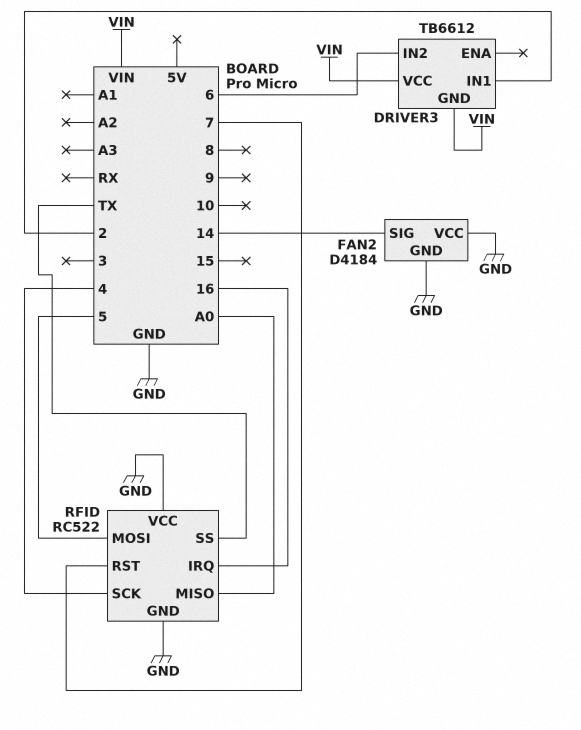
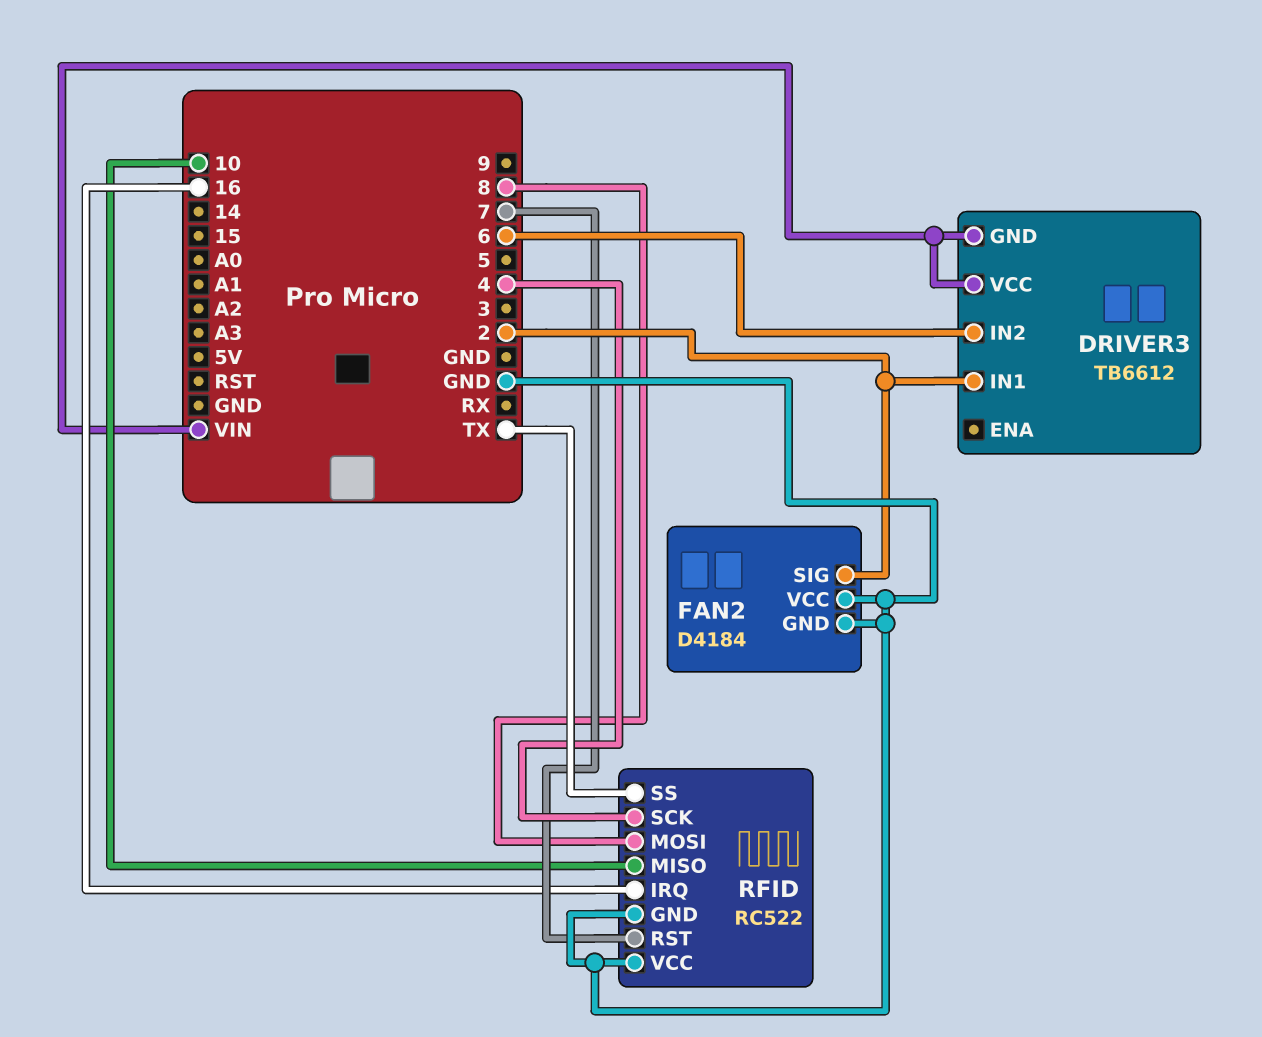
FAN2 pin SIG: 14 -> 2
RFID pin MISO: A0 -> 10
RFID pin MOSI: 5 -> 8

